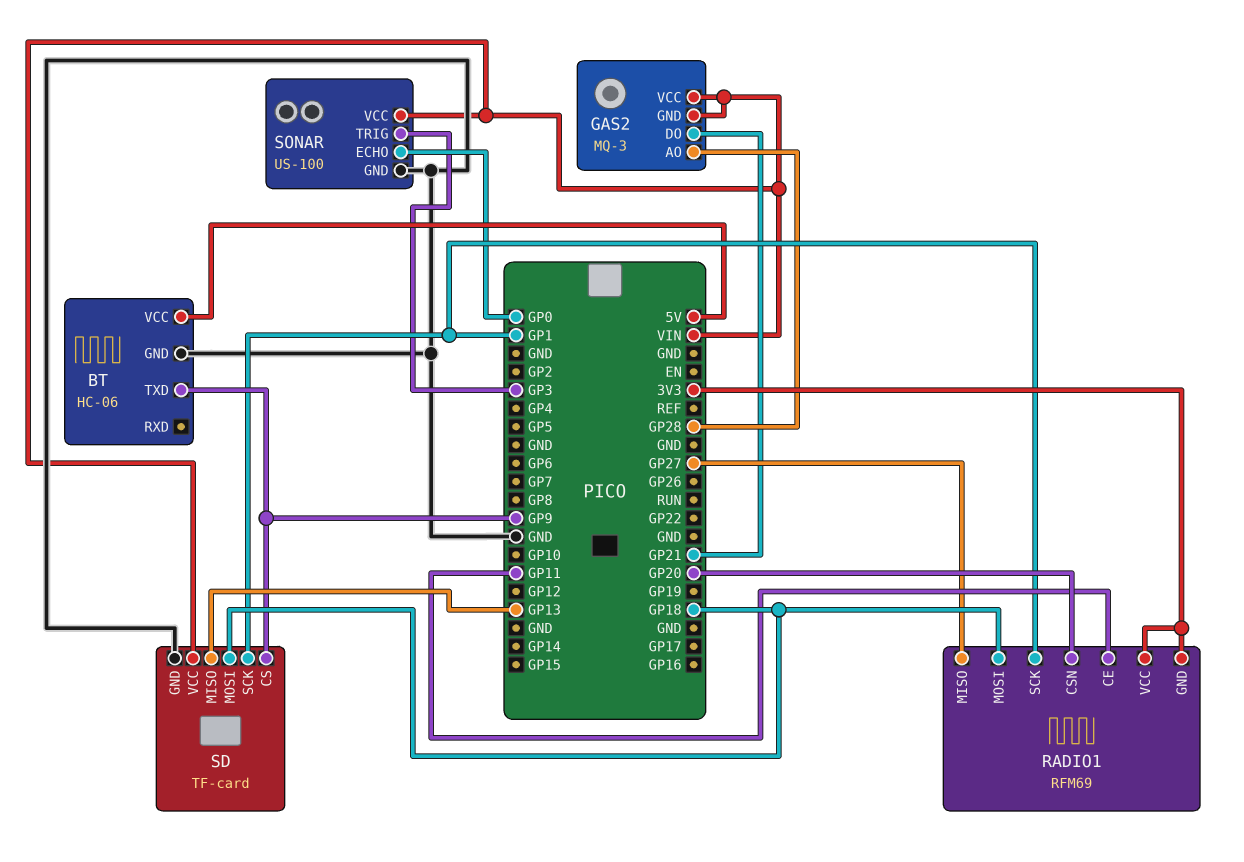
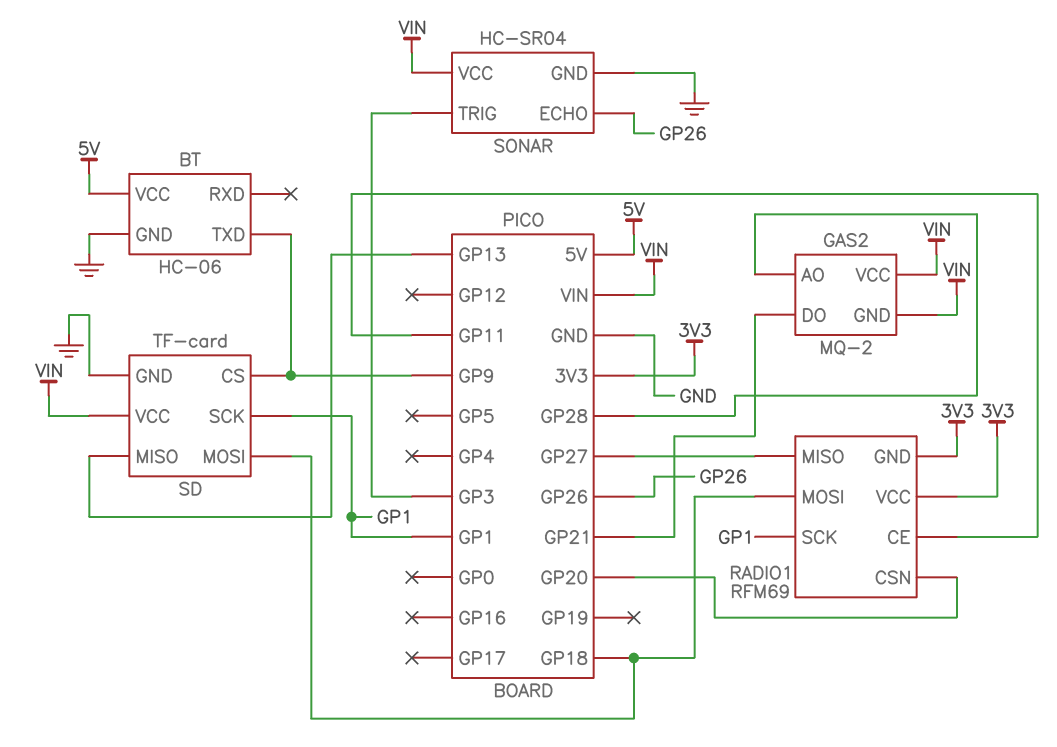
GAS2: MQ-3 -> MQ-2
SONAR: US-100 -> HC-SR04
SONAR pin ECHO: GP0 -> GP26

